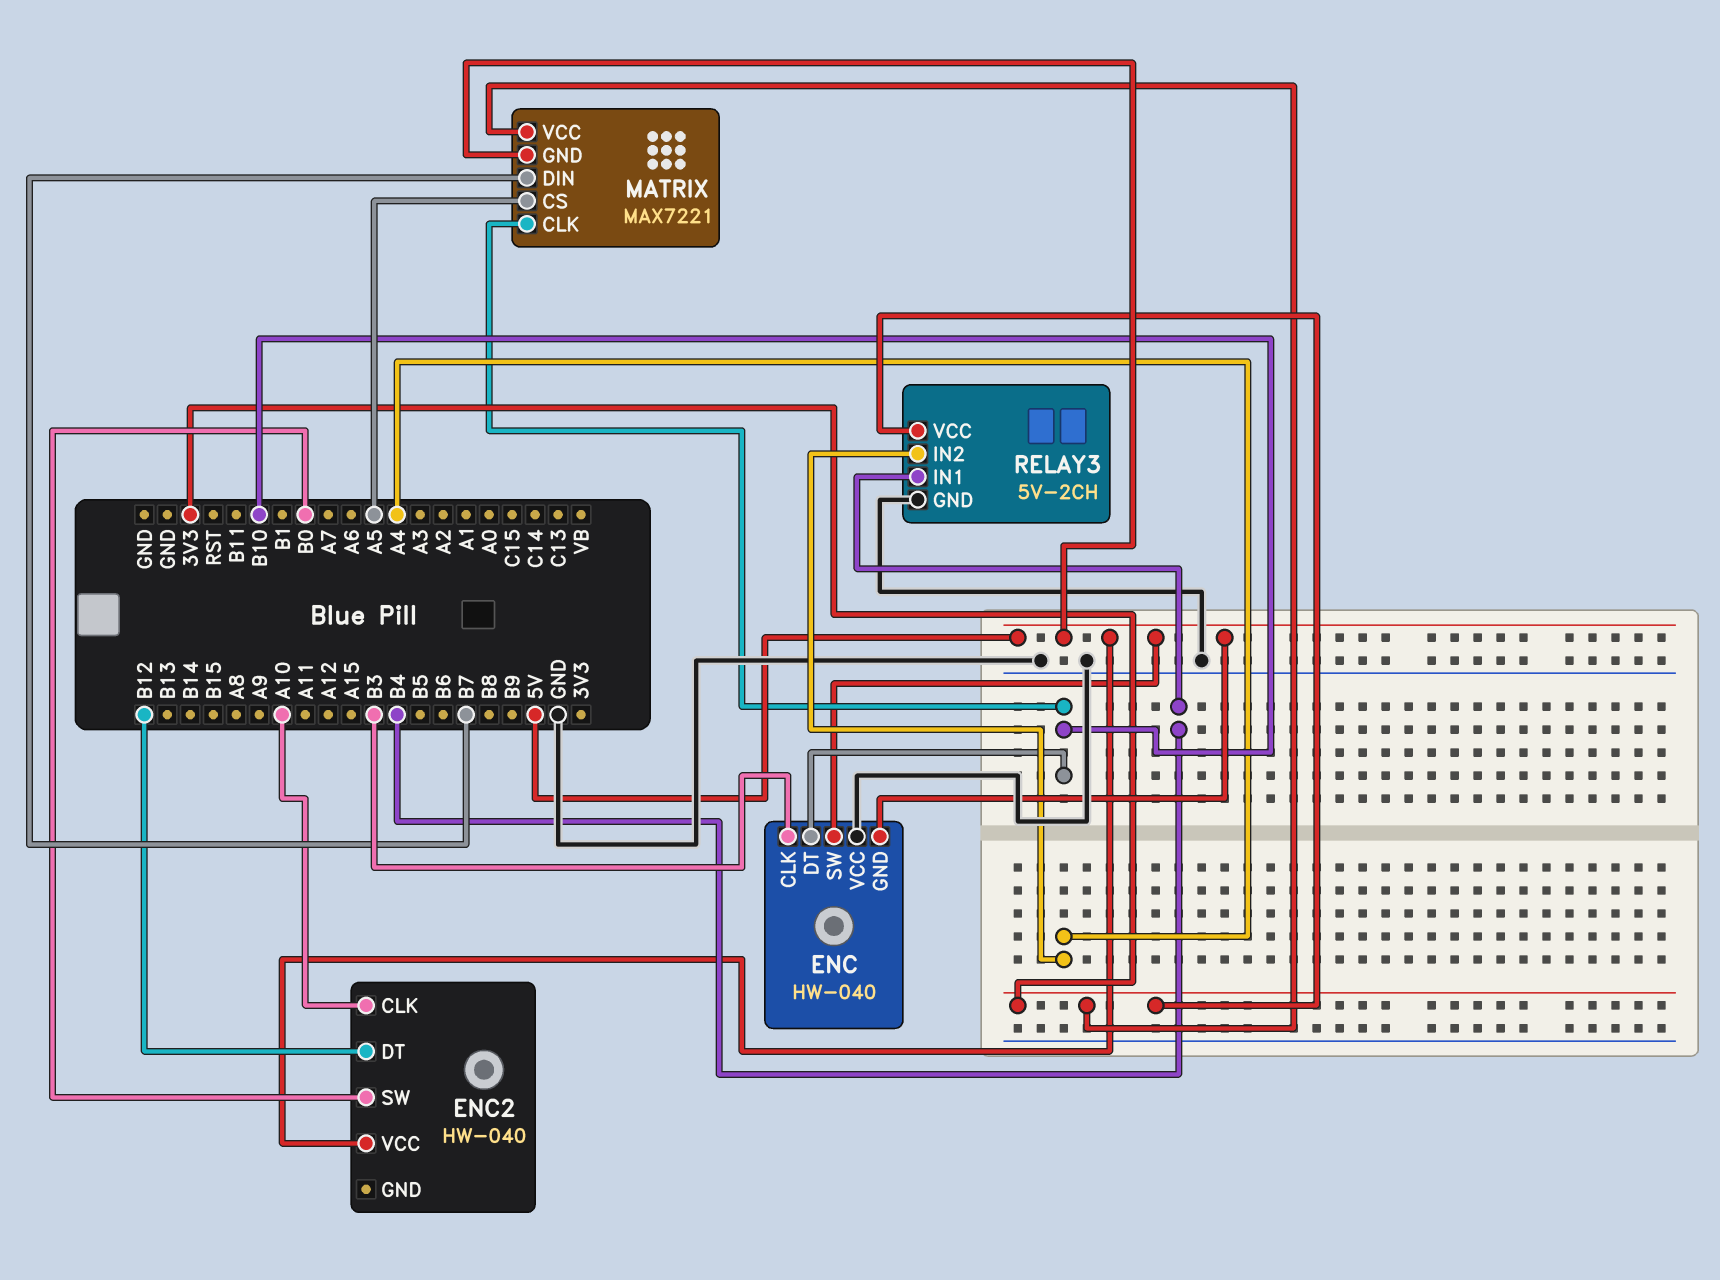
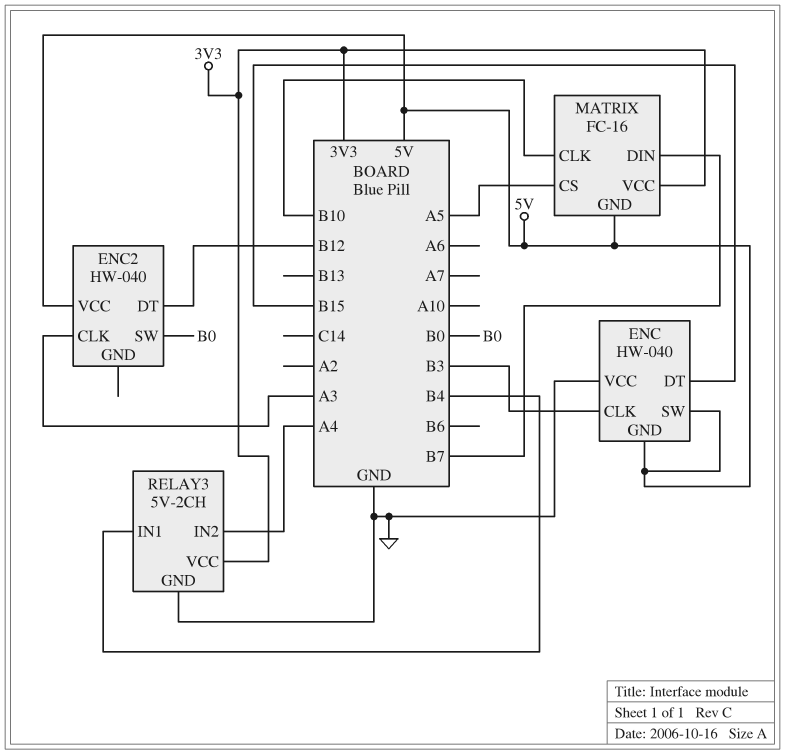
ENC pin DT: B10 -> B15
ENC2 pin CLK: A10 -> A3
MATRIX: MAX7221 -> FC-16

